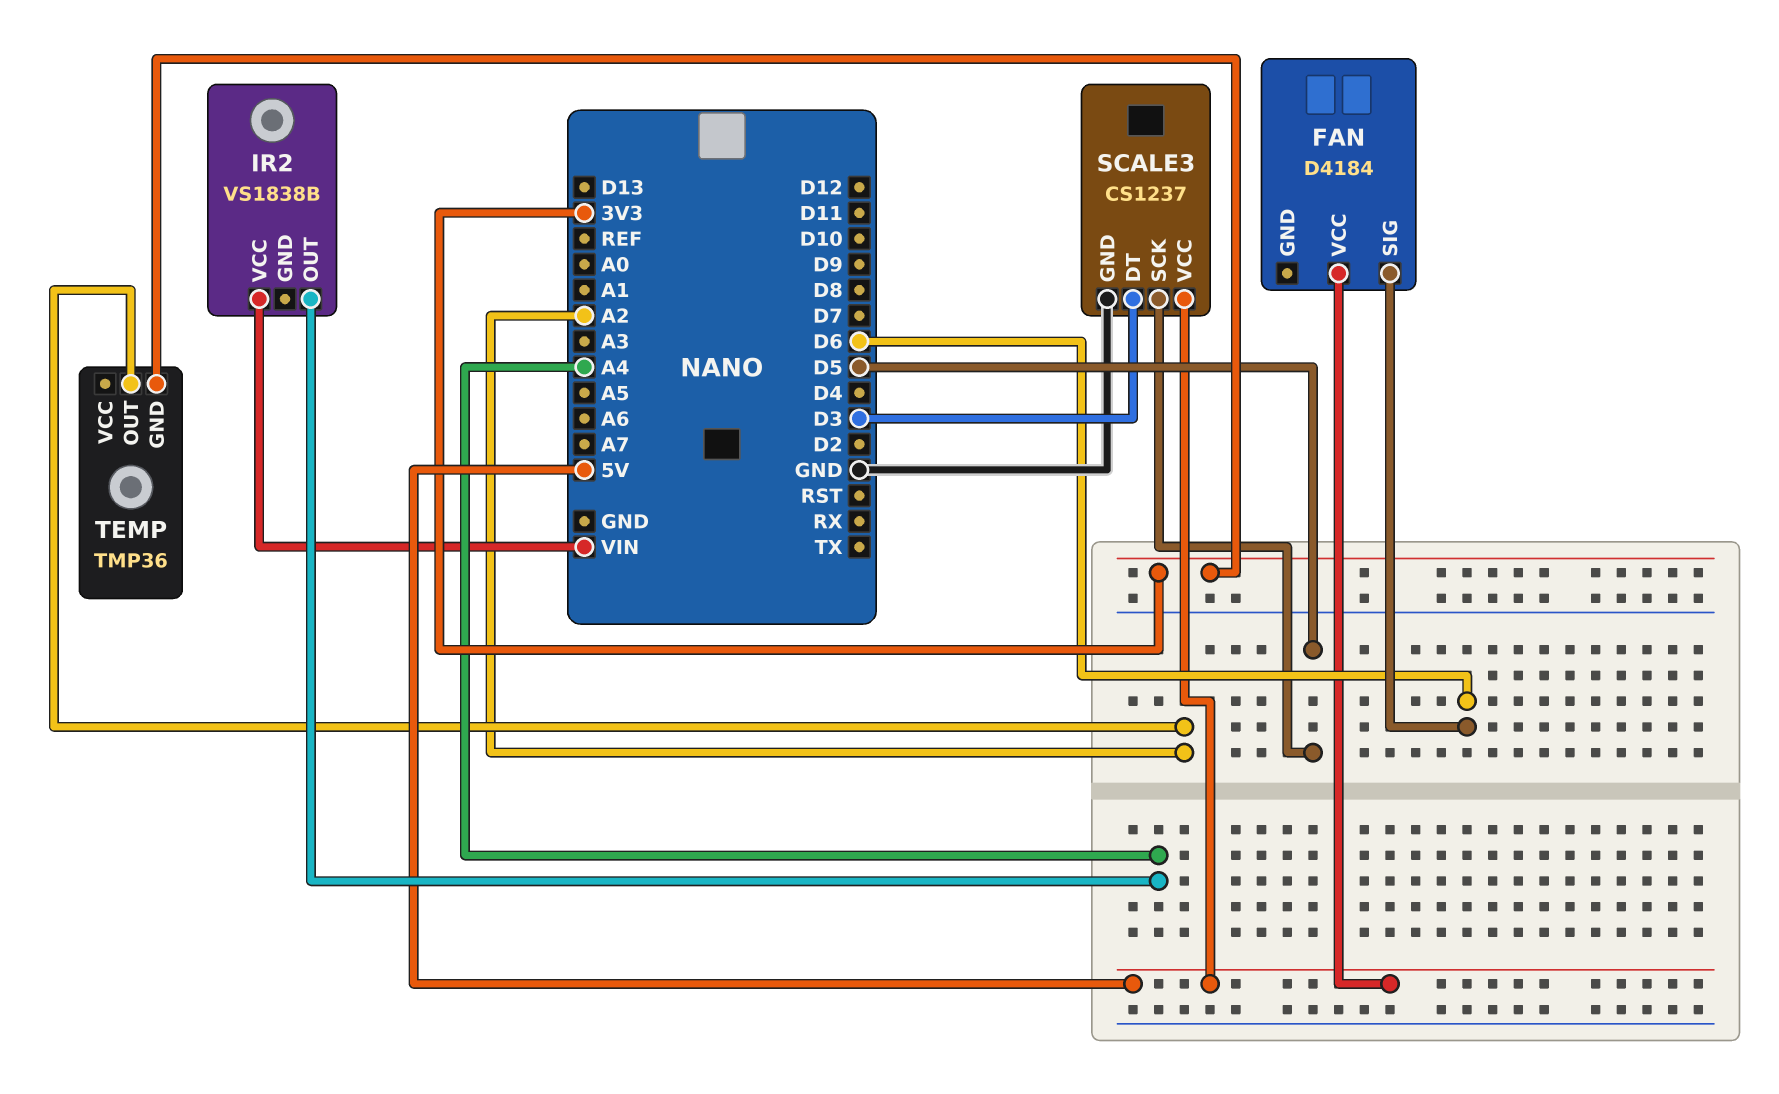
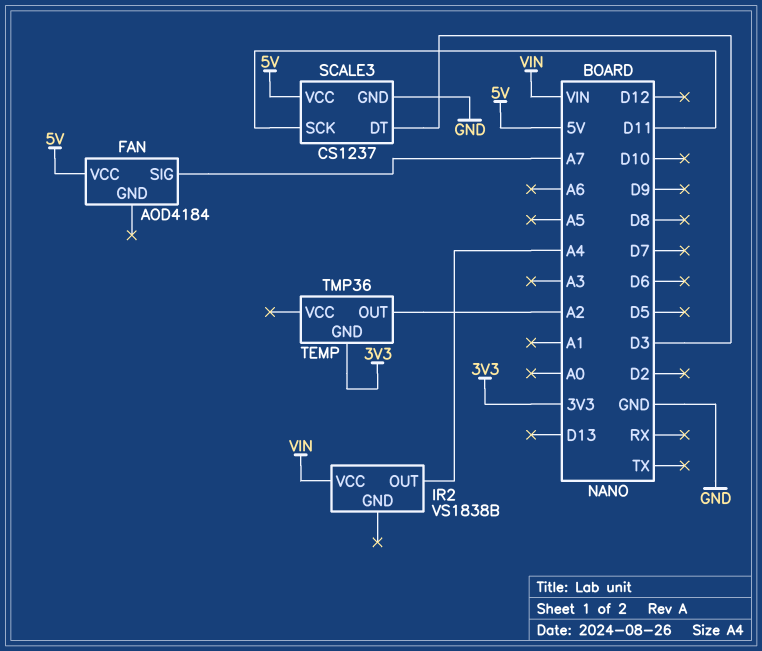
FAN: D4184 -> AOD4184
FAN pin SIG: D6 -> A7
SCALE3 pin SCK: D5 -> D11

